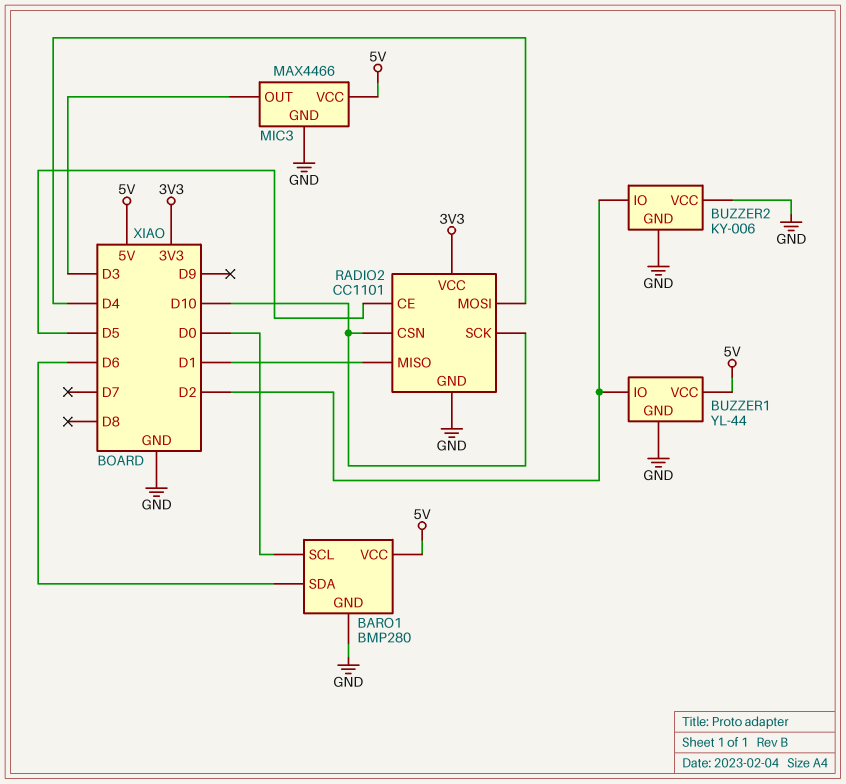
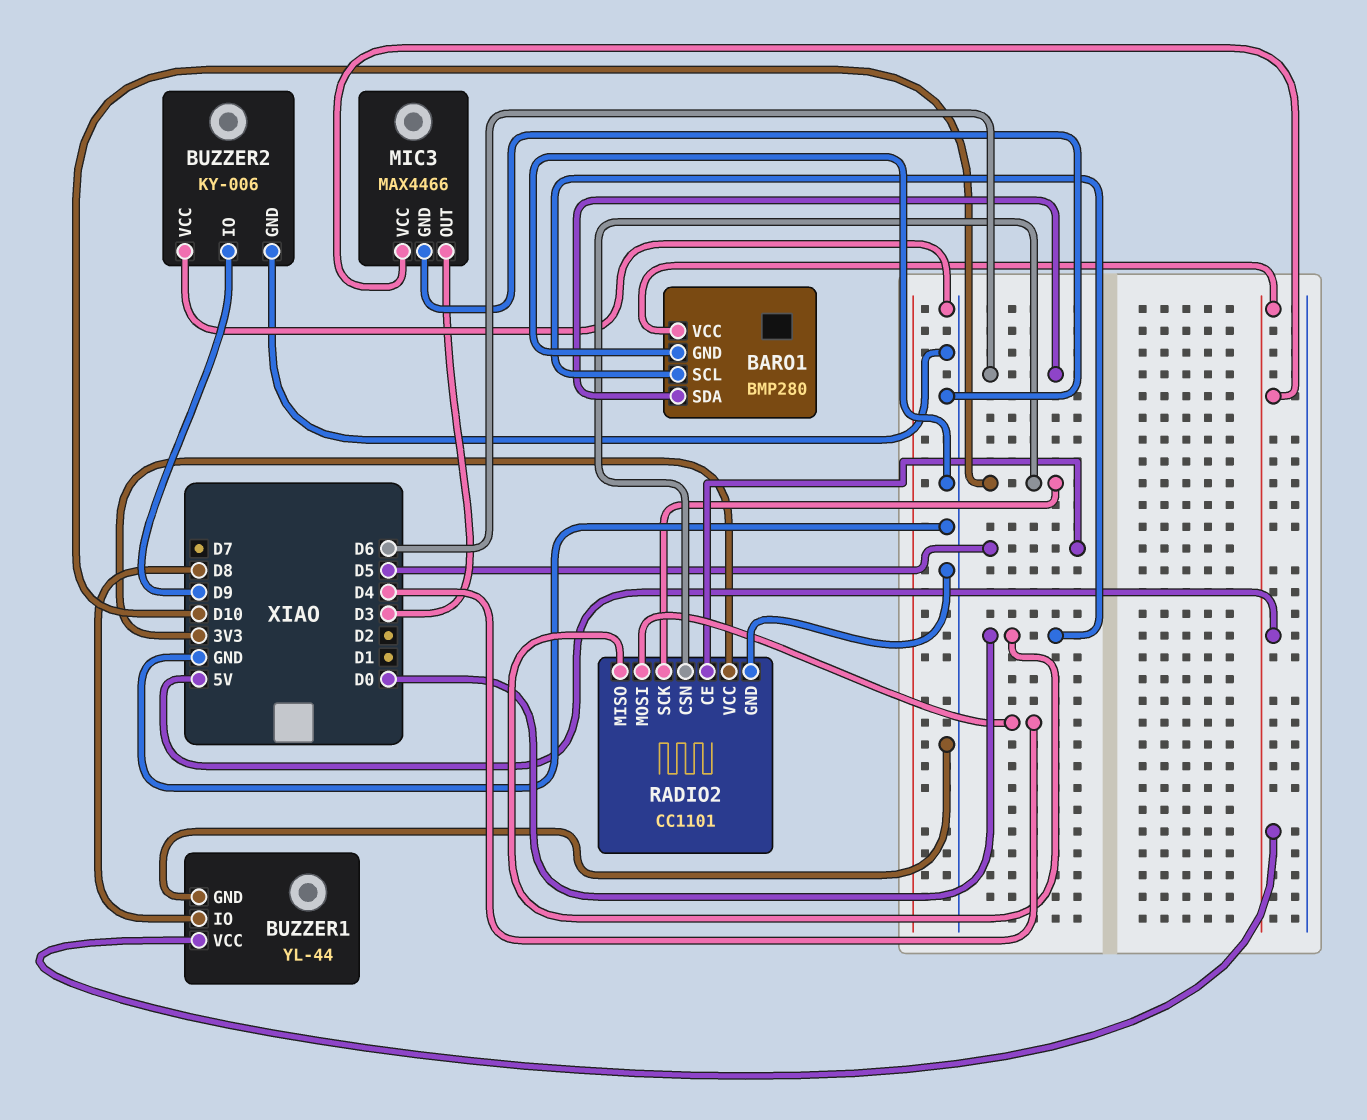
BUZZER1 pin IO: D2 -> D8
BUZZER2 pin IO: D2 -> D9
RADIO2 pin MISO: D1 -> D0

